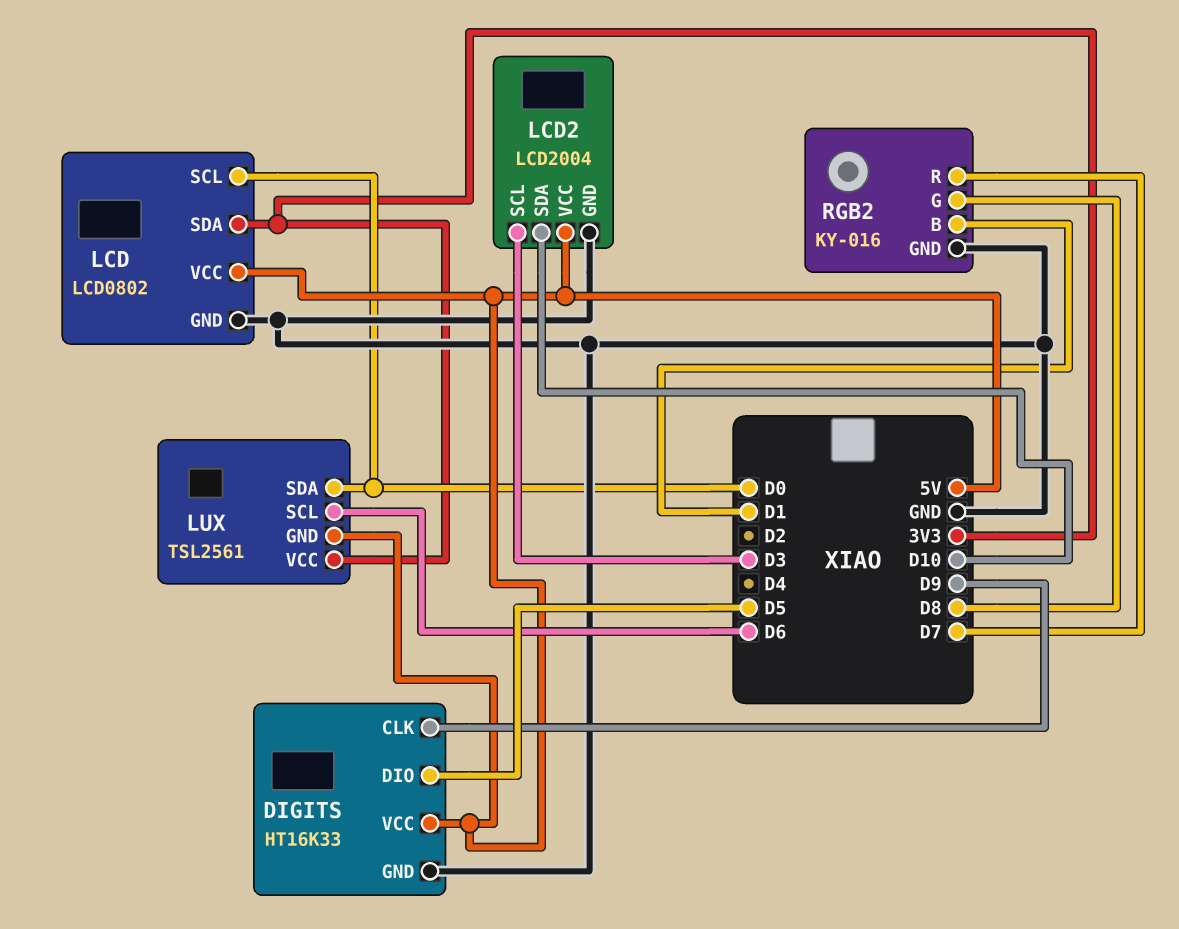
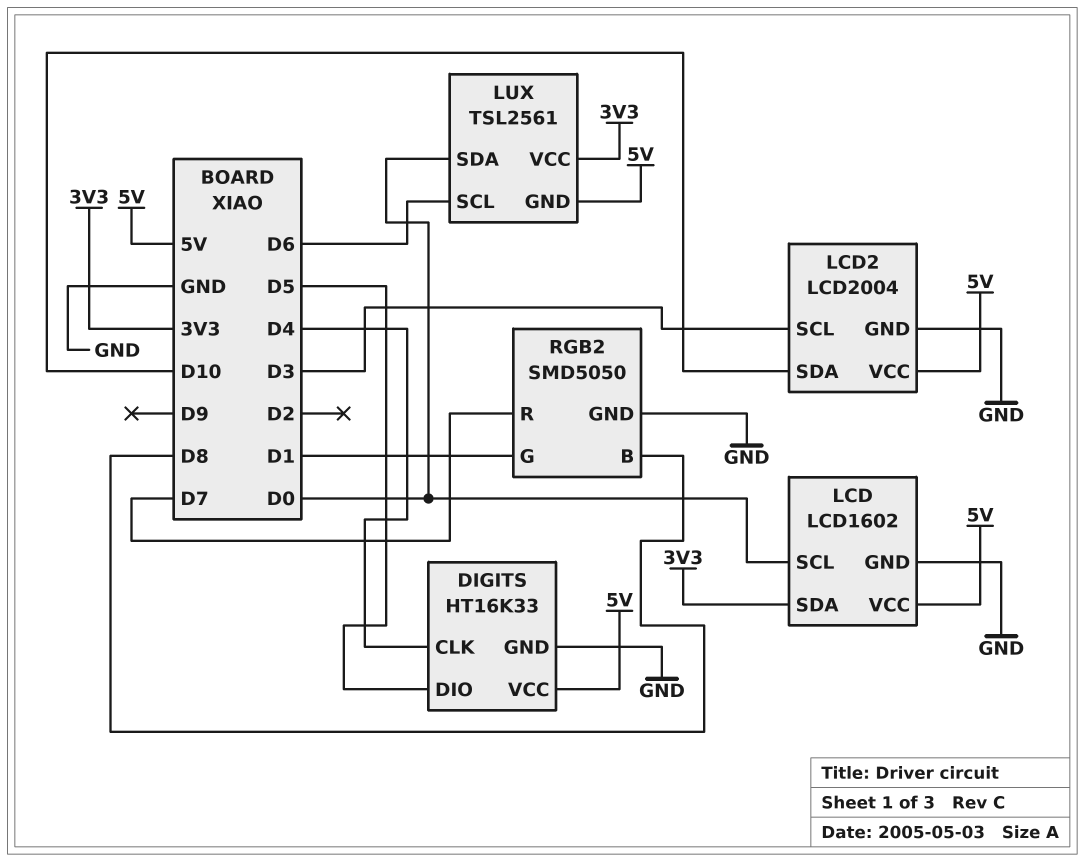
DIGITS pin CLK: D9 -> D4
LCD: LCD0802 -> LCD1602
RGB2: KY-016 -> SMD5050
RGB2 pin B: D1 -> D8
RGB2 pin G: D8 -> D1

